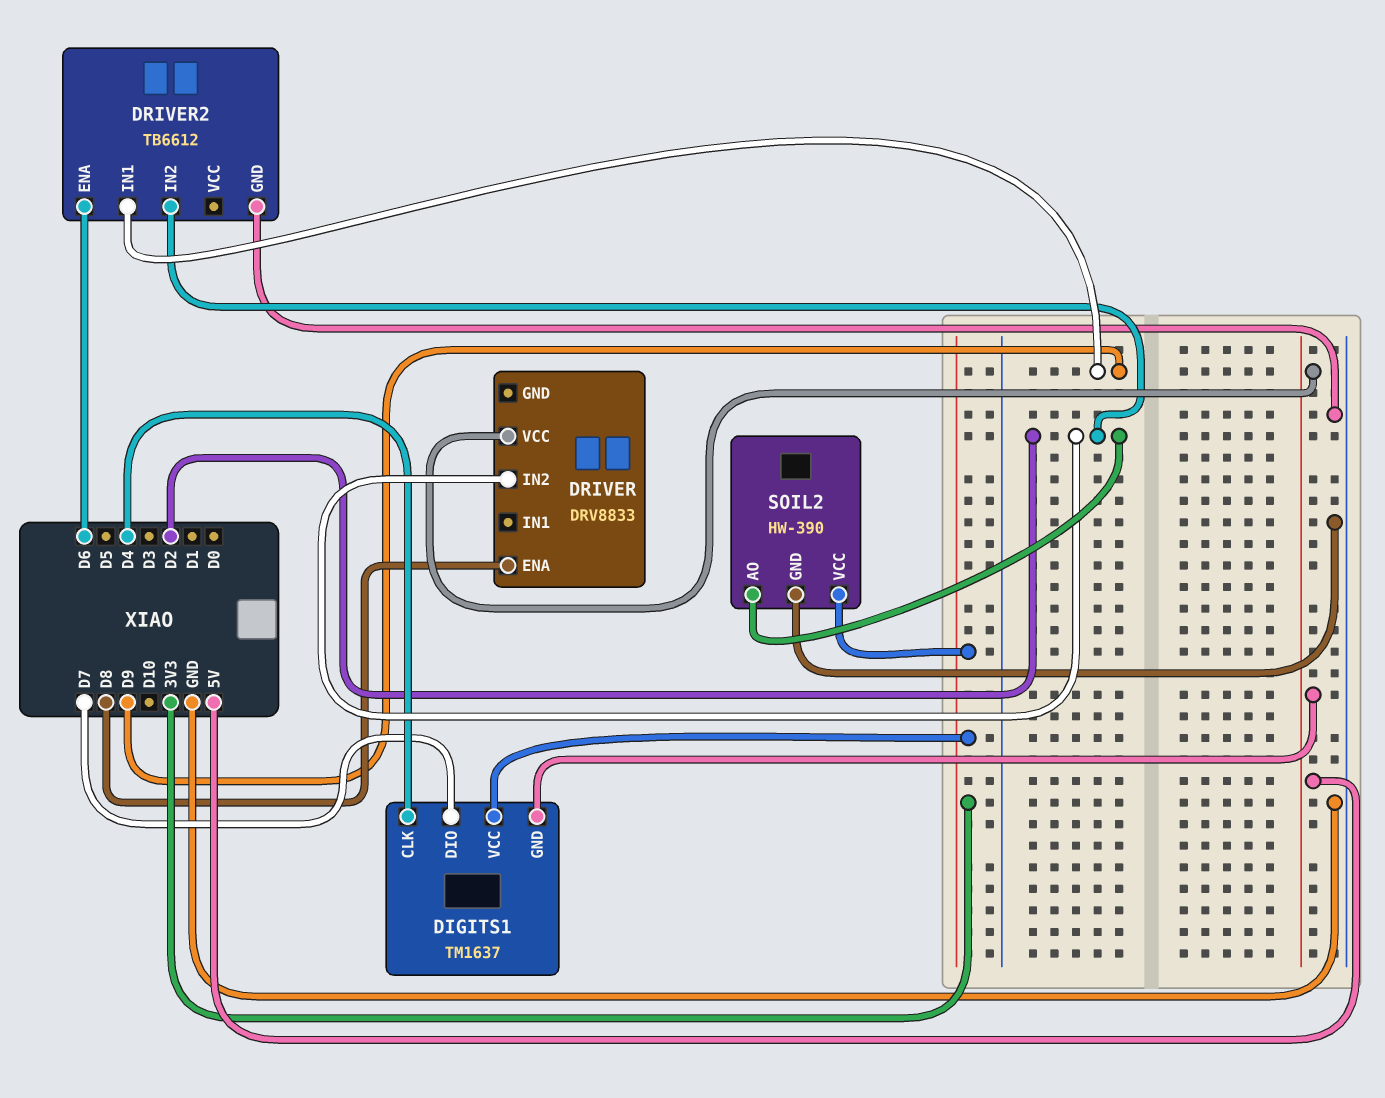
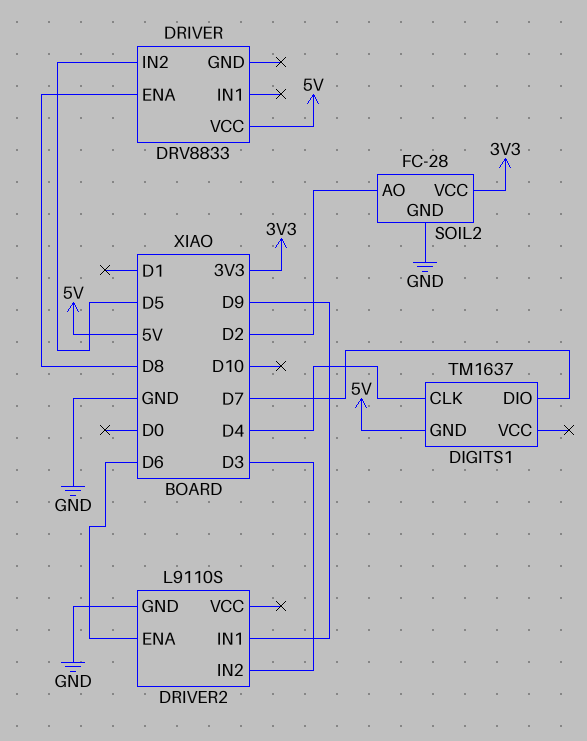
DIGITS1 pin VCC: 3V3 -> none
DRIVER pin IN2: D2 -> D5
DRIVER2: TB6612 -> L9110S
DRIVER2 pin IN2: D2 -> D3
SOIL2: HW-390 -> FC-28

